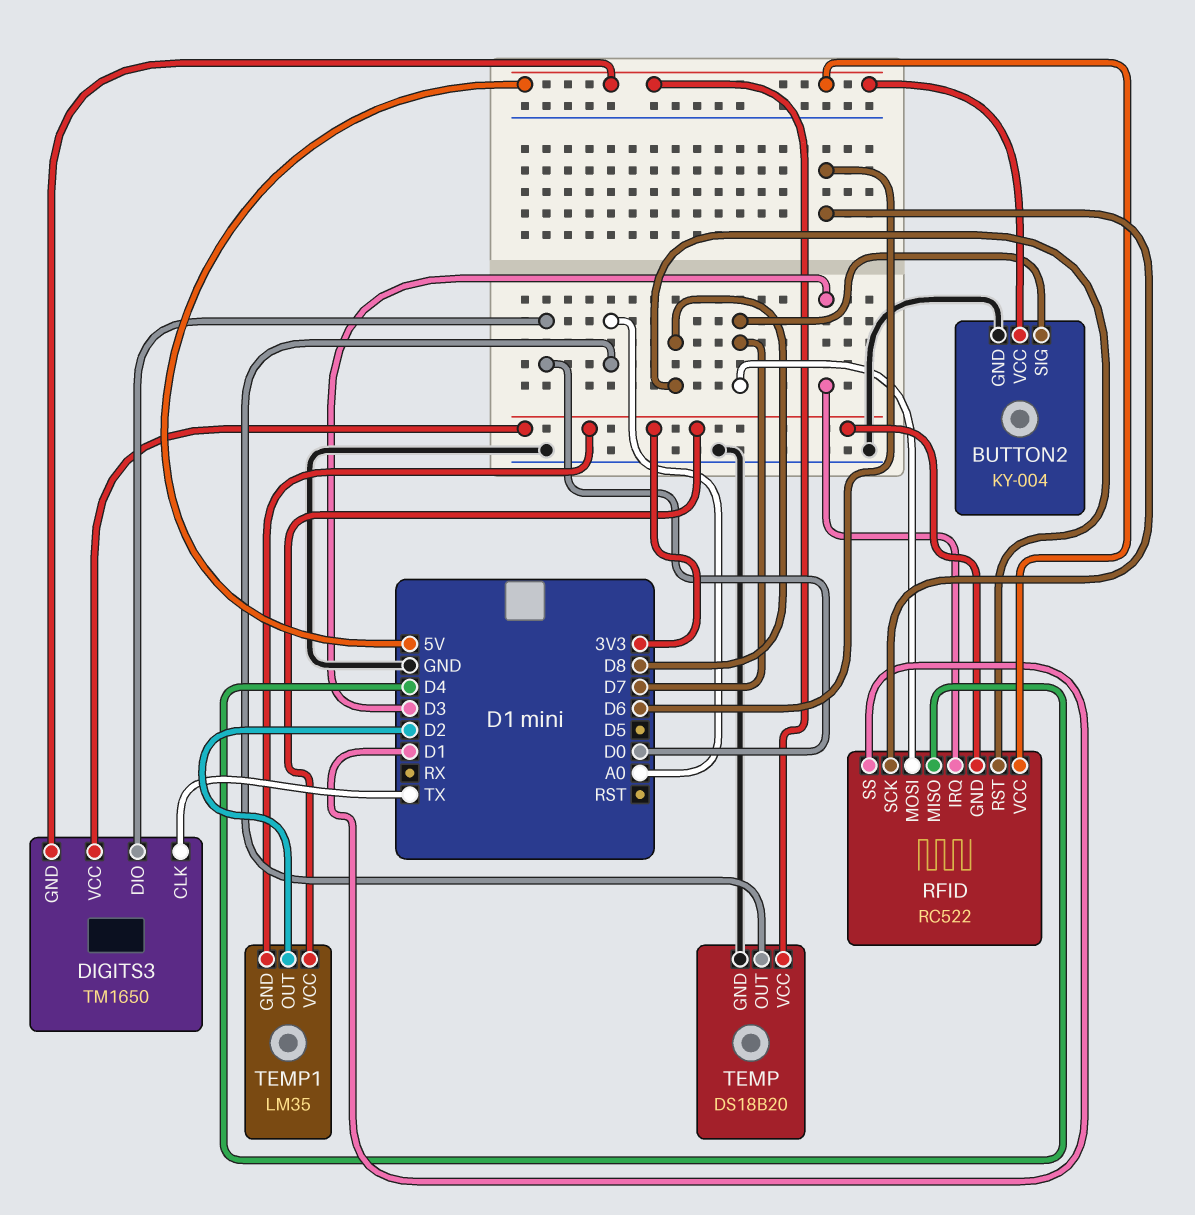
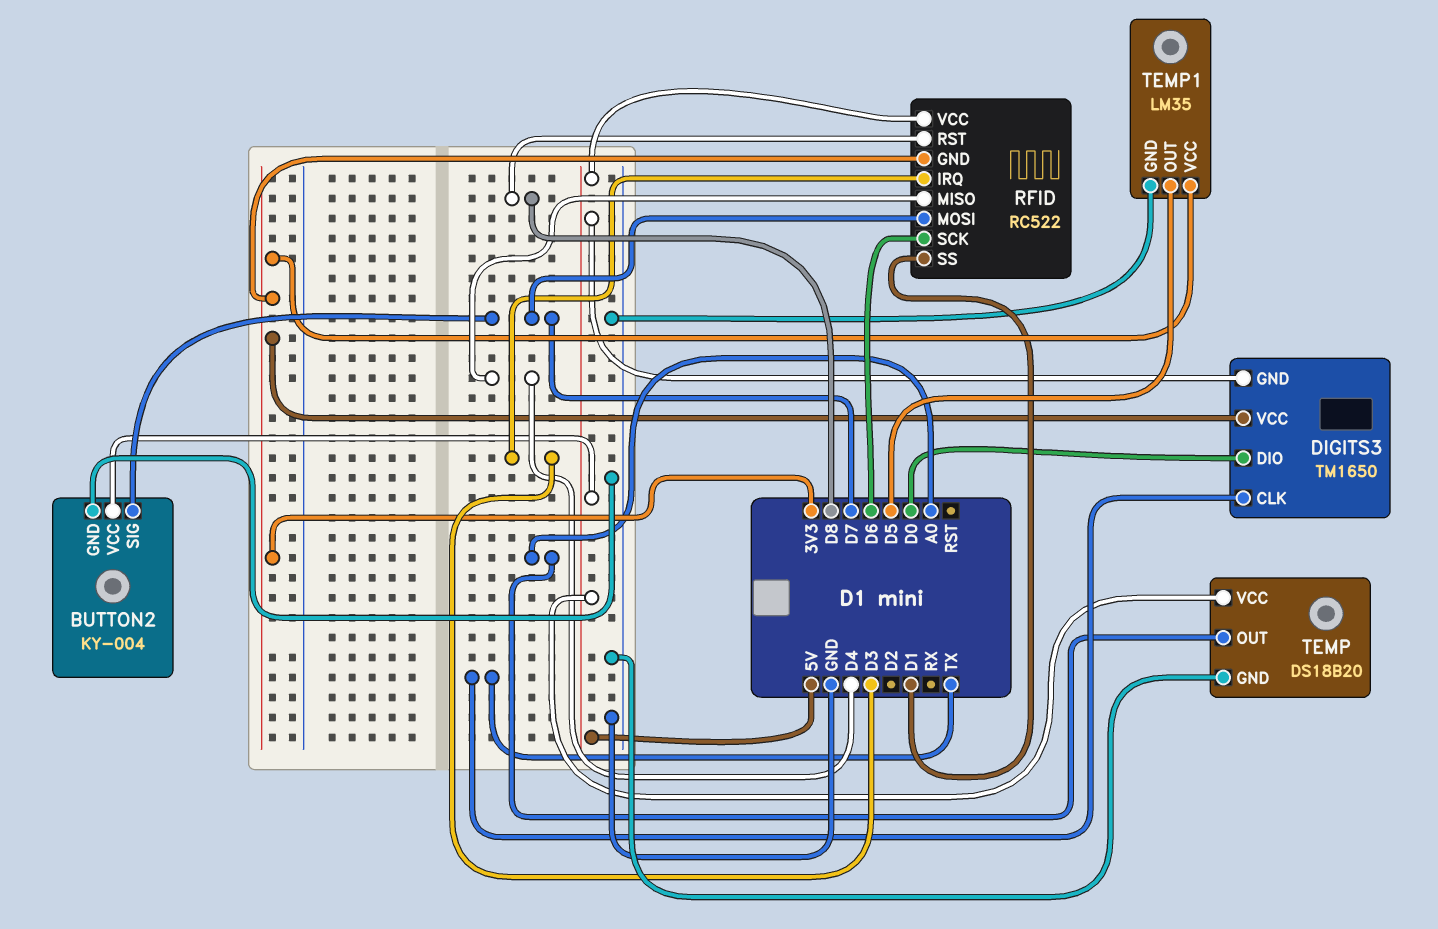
TEMP1 pin GND: 3V3 -> GND
TEMP1 pin OUT: D2 -> D5

